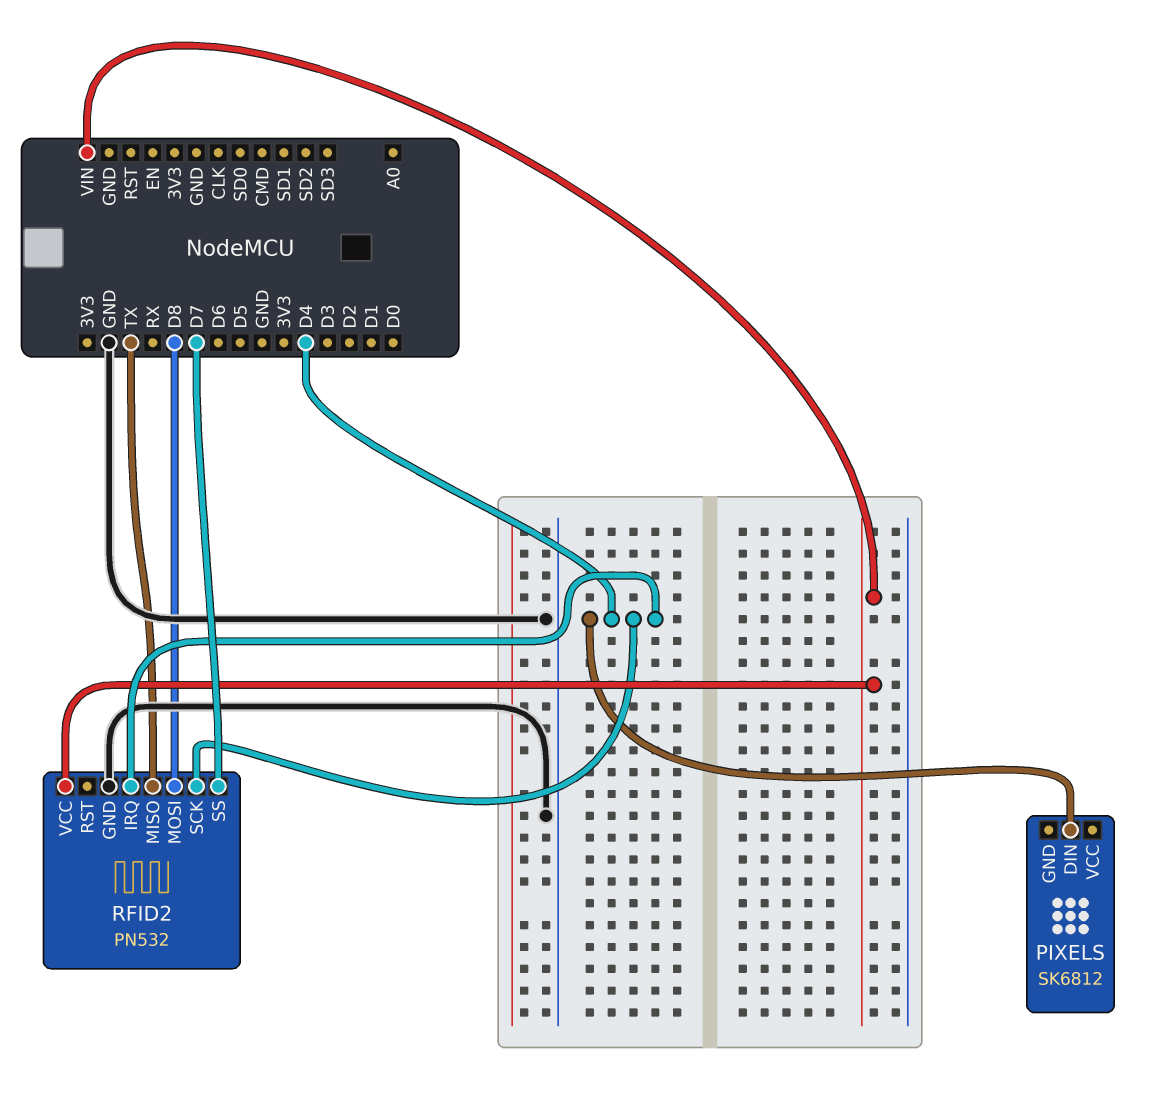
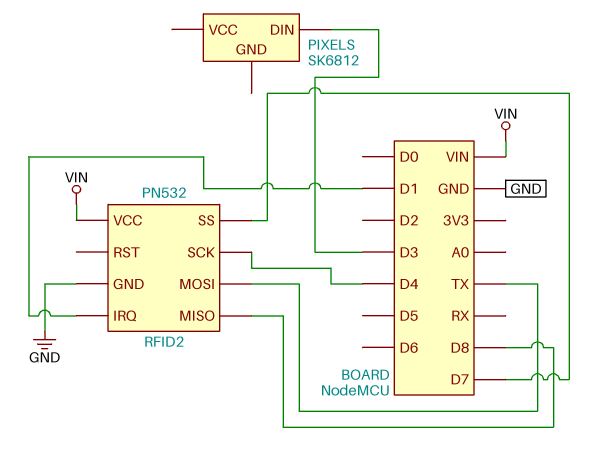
PIXELS pin DIN: D4 -> D3
RFID2 pin IRQ: D4 -> D1
RFID2 pin MISO: TX -> D8
RFID2 pin MOSI: D8 -> TX

